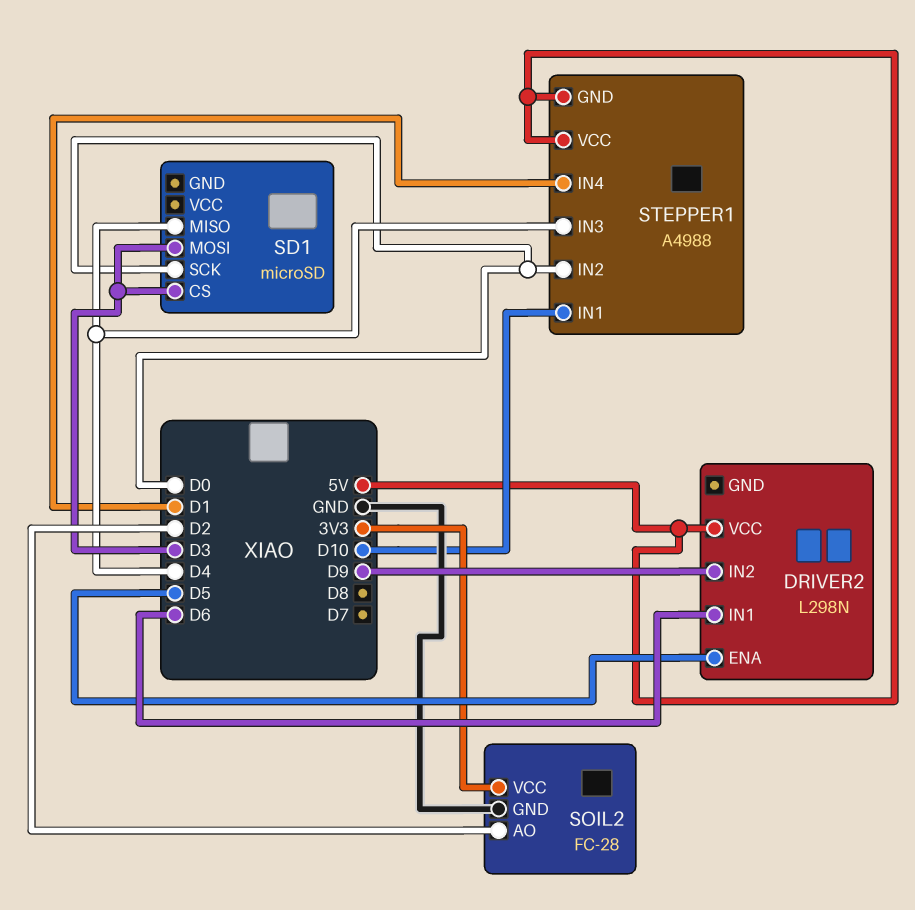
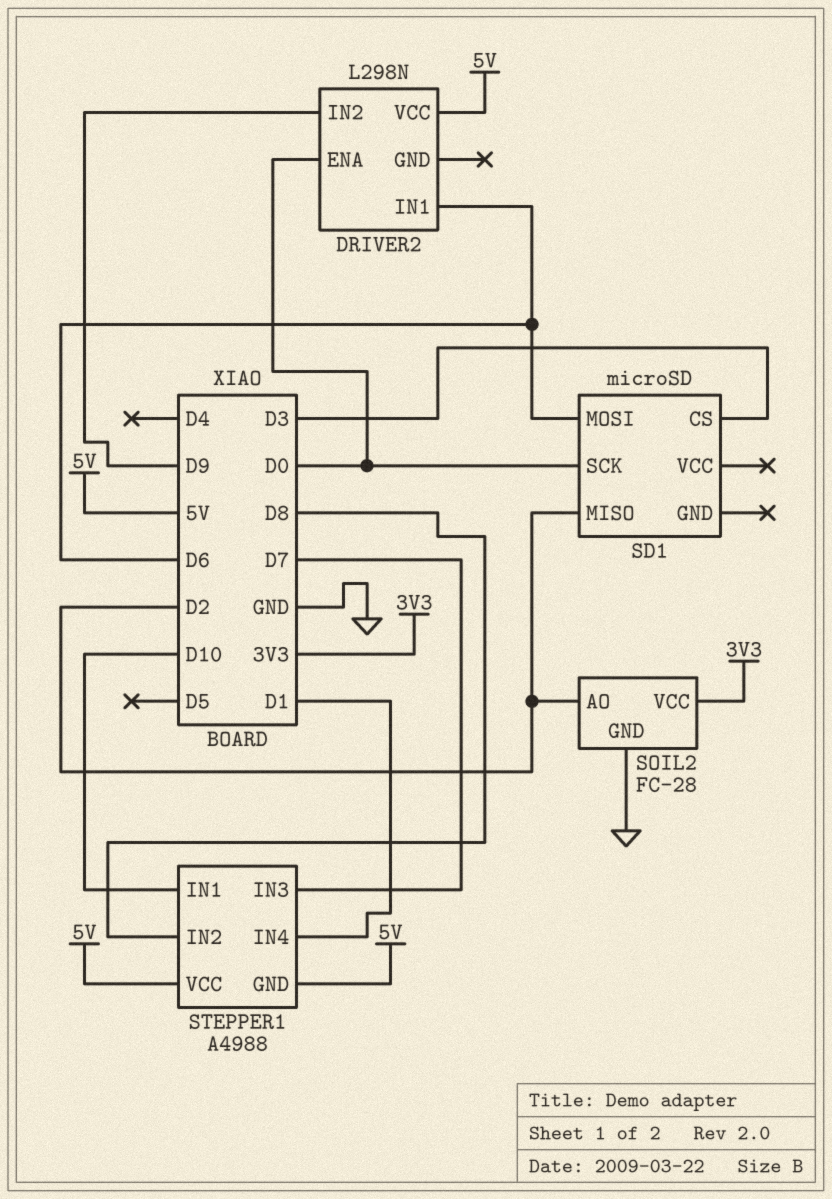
DRIVER2 pin ENA: D5 -> D0
SD1 pin MISO: D4 -> D2
SD1 pin MOSI: D3 -> D6
STEPPER1 pin IN2: D0 -> D8
STEPPER1 pin IN3: D4 -> D7

